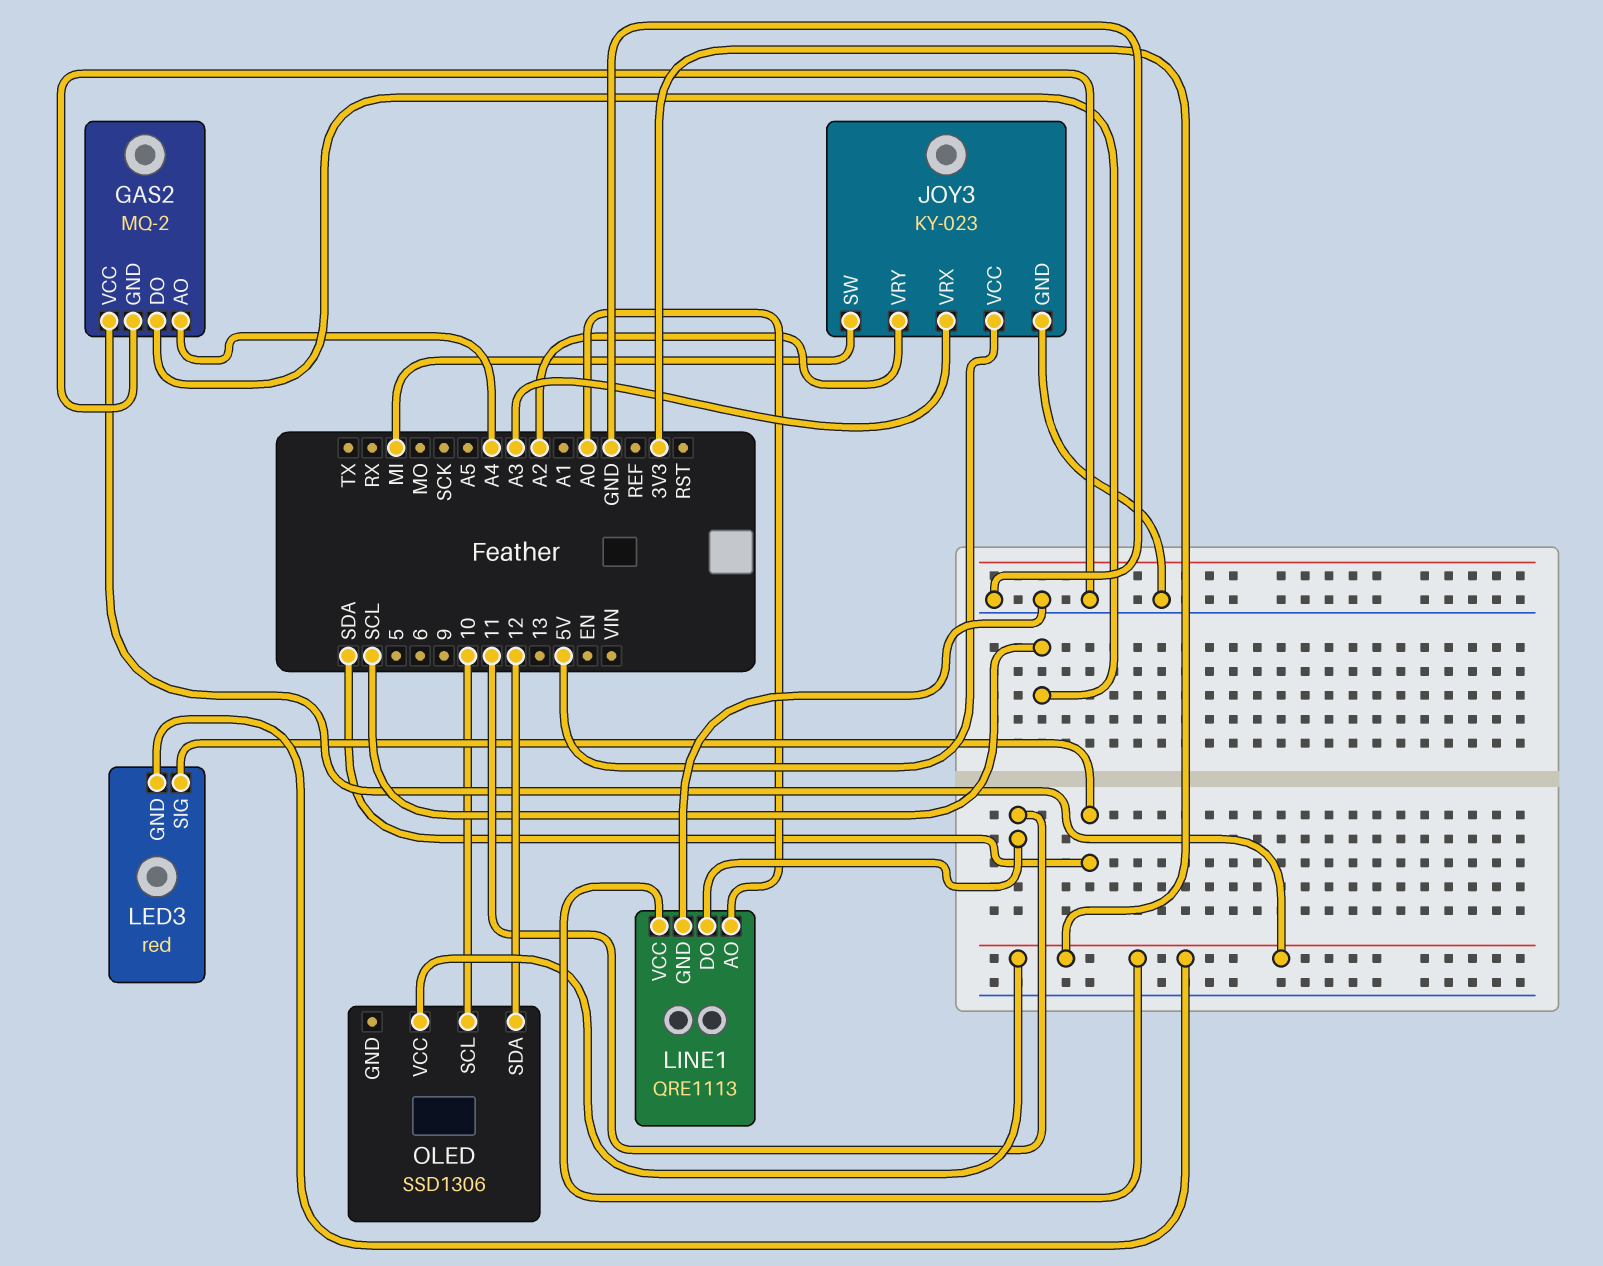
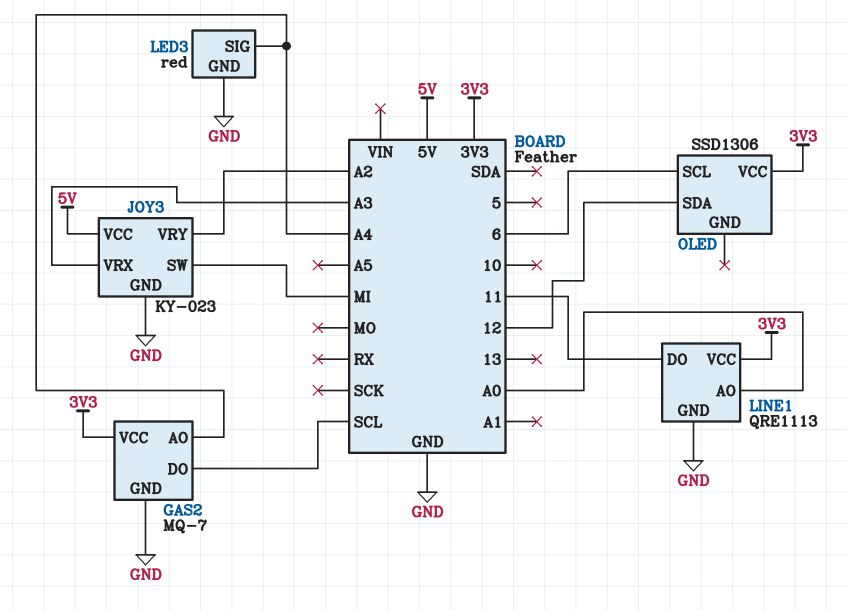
GAS2: MQ-2 -> MQ-7
LED3 pin GND: 3V3 -> GND
LED3 pin SIG: SDA -> A4
OLED pin SCL: 10 -> 6

